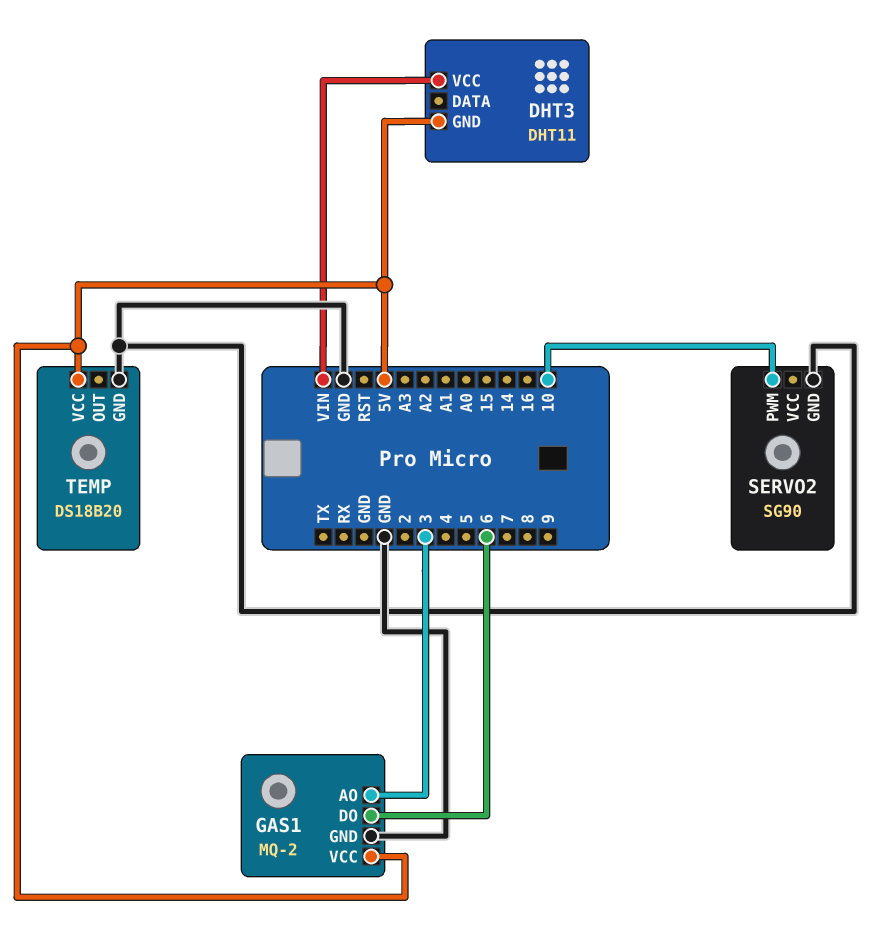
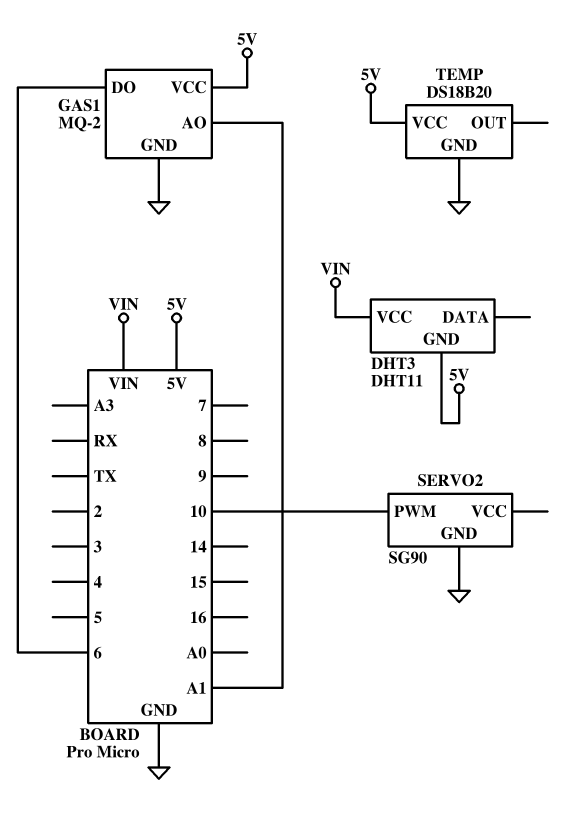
GAS1 pin AO: 3 -> A1

